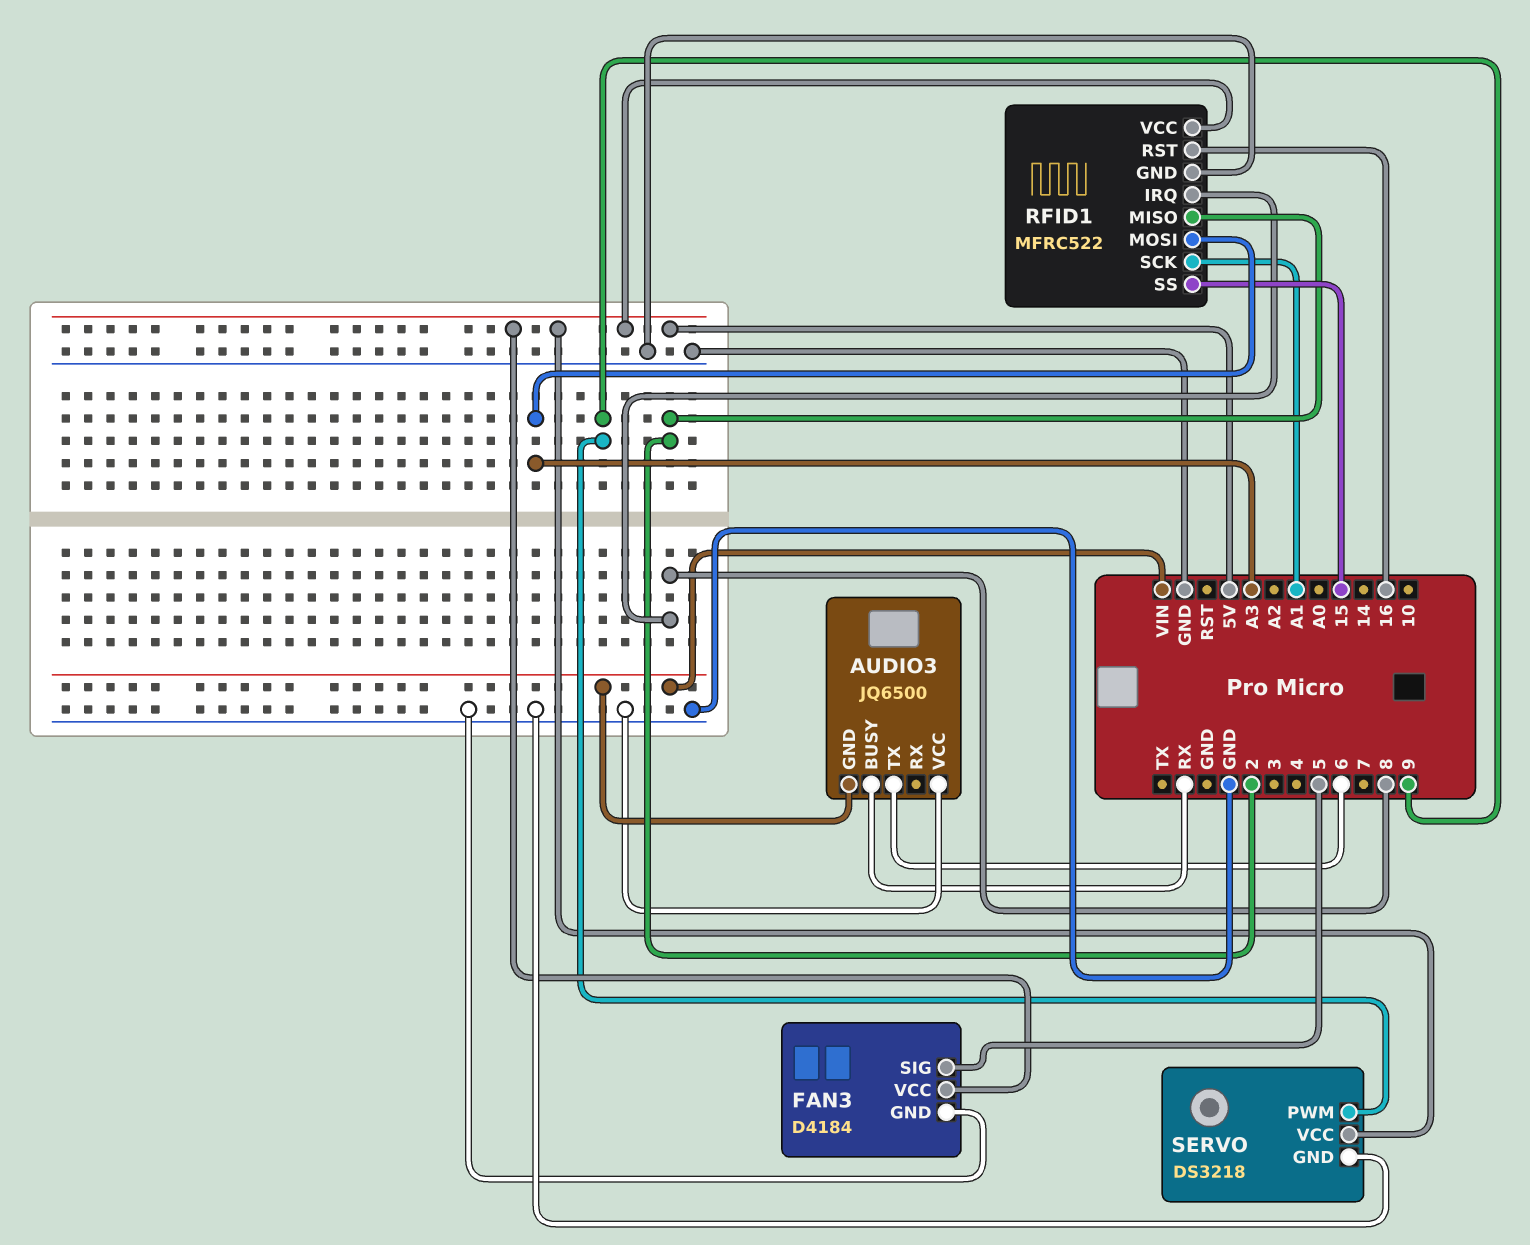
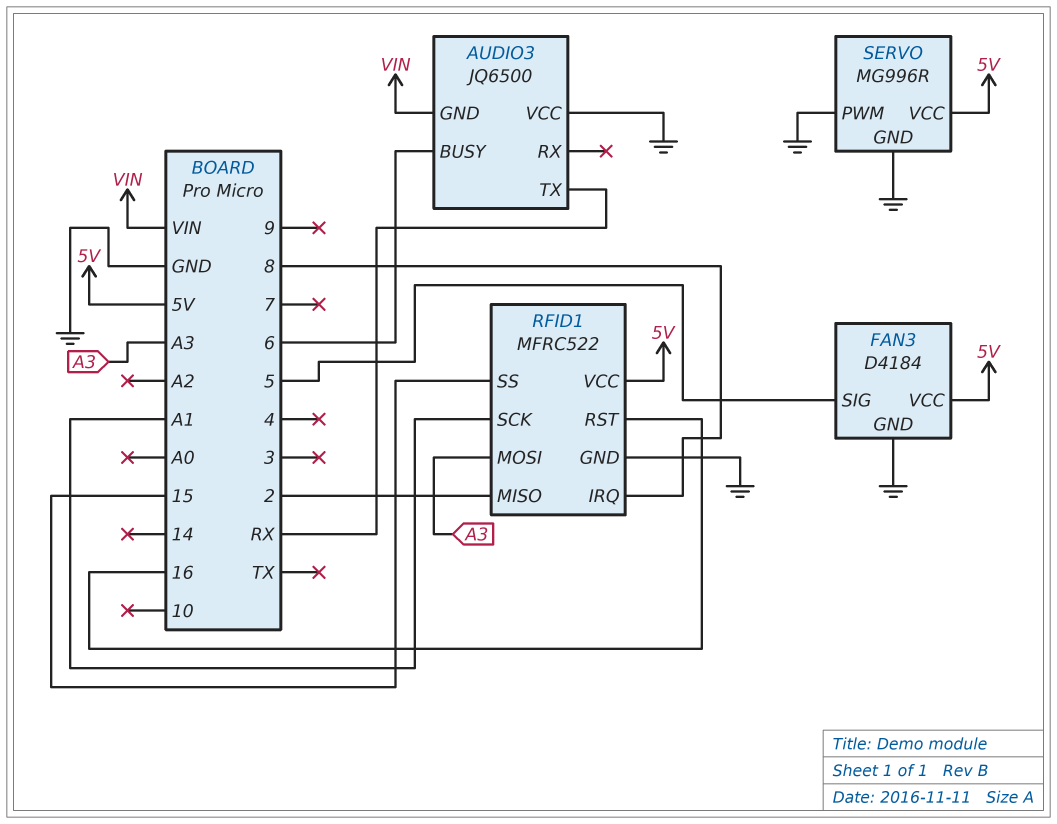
AUDIO3 pin BUSY: RX -> 6
AUDIO3 pin TX: 6 -> RX
SERVO: DS3218 -> MG996R
SERVO pin PWM: 9 -> GND

